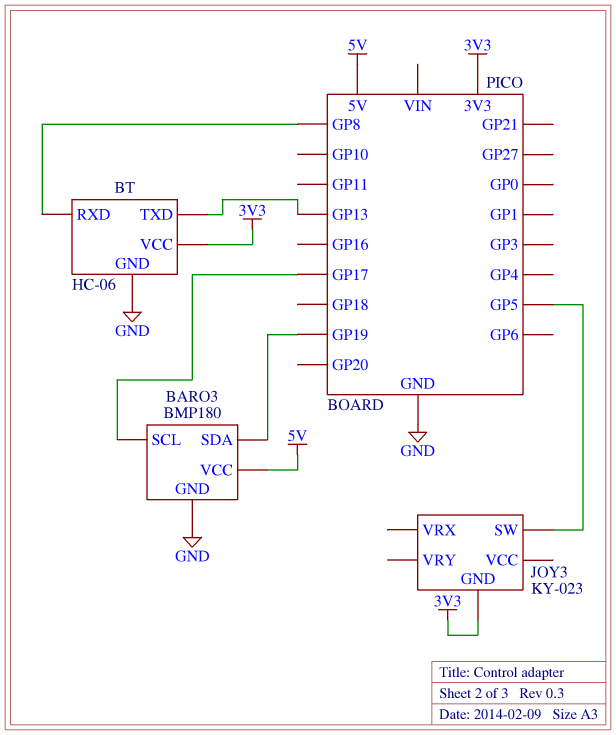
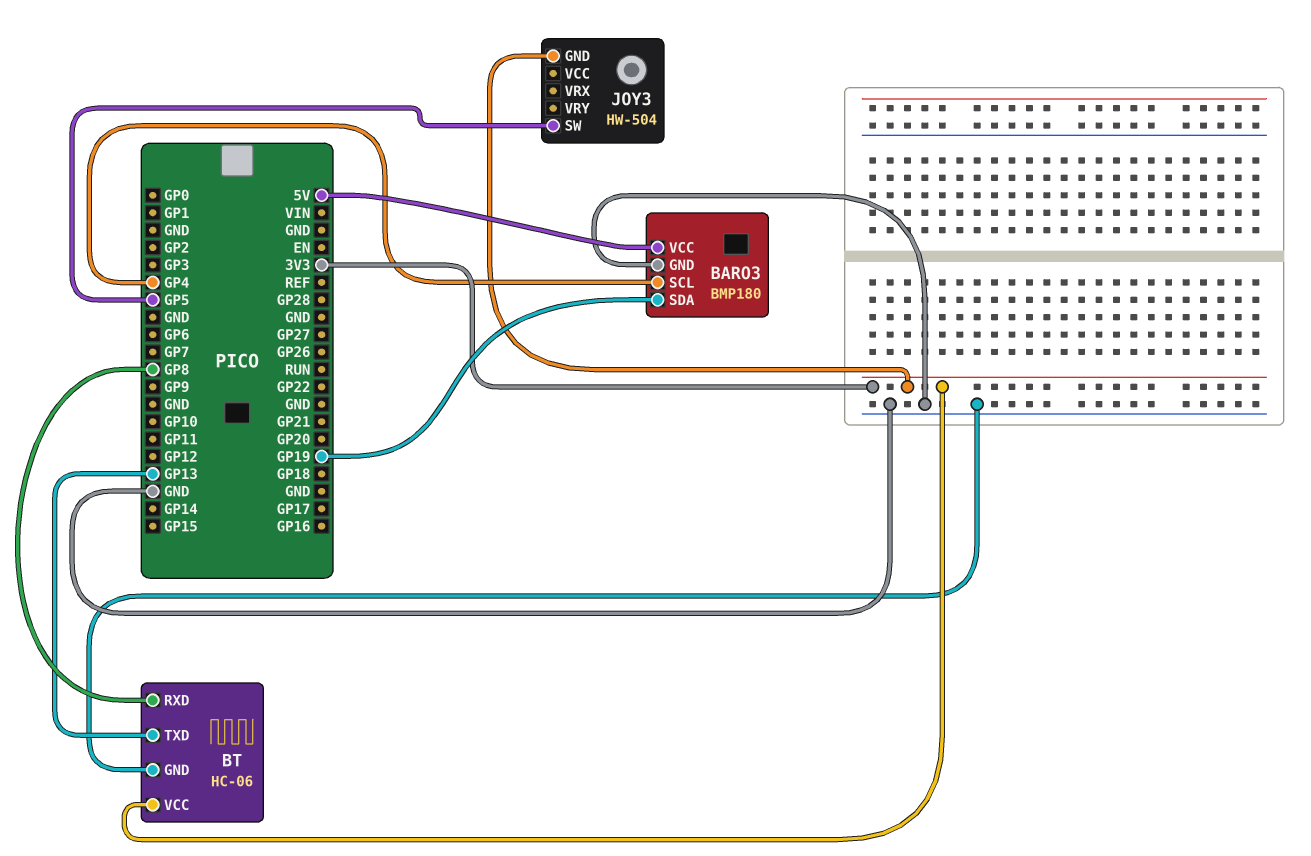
BARO3 pin SCL: GP17 -> GP4
JOY3: KY-023 -> HW-504

